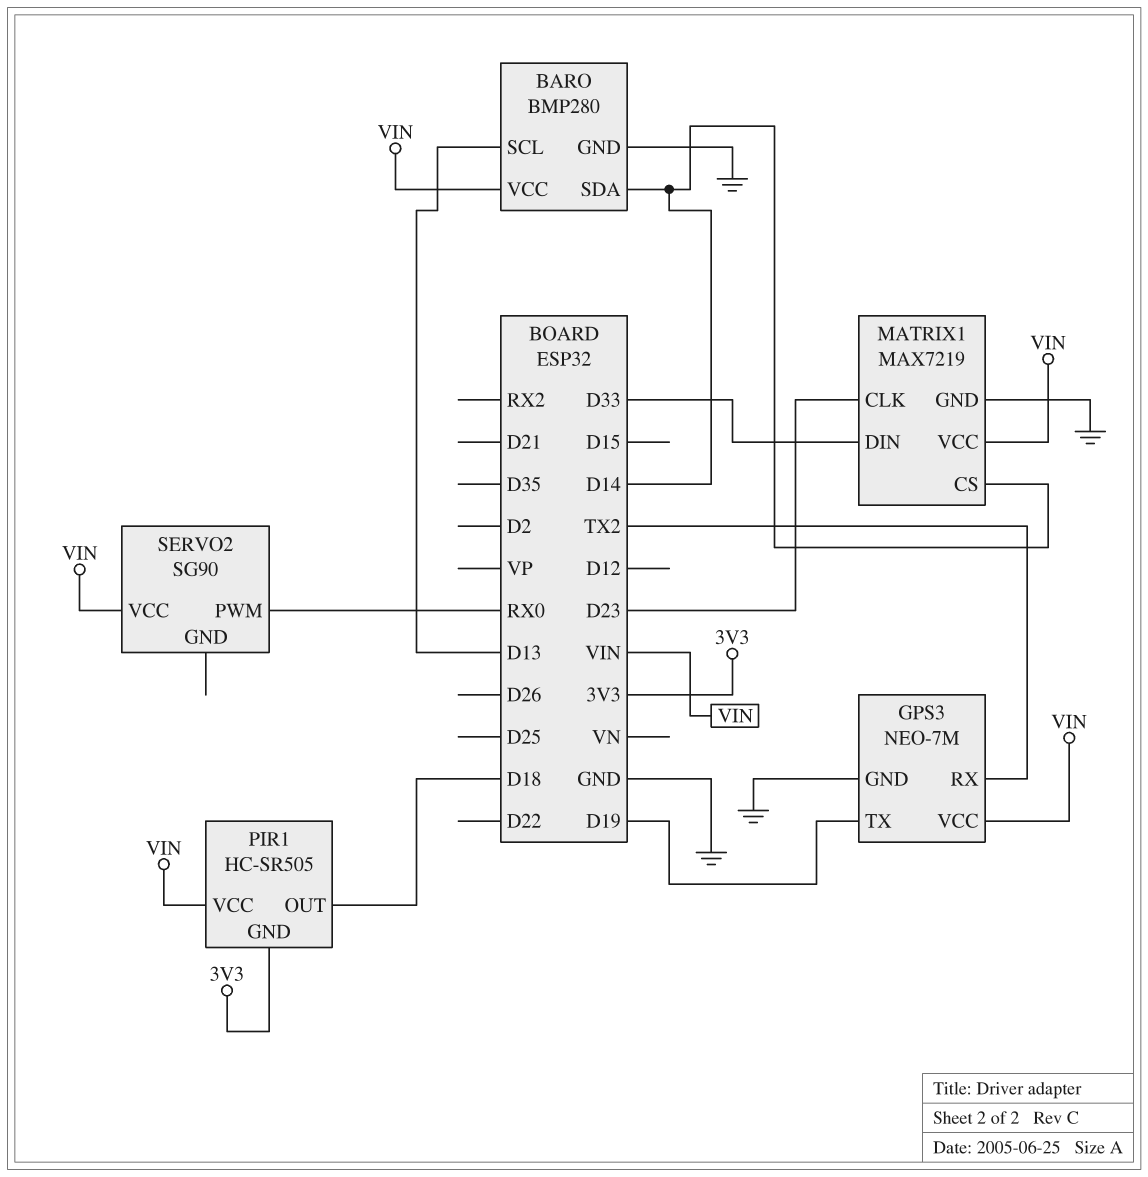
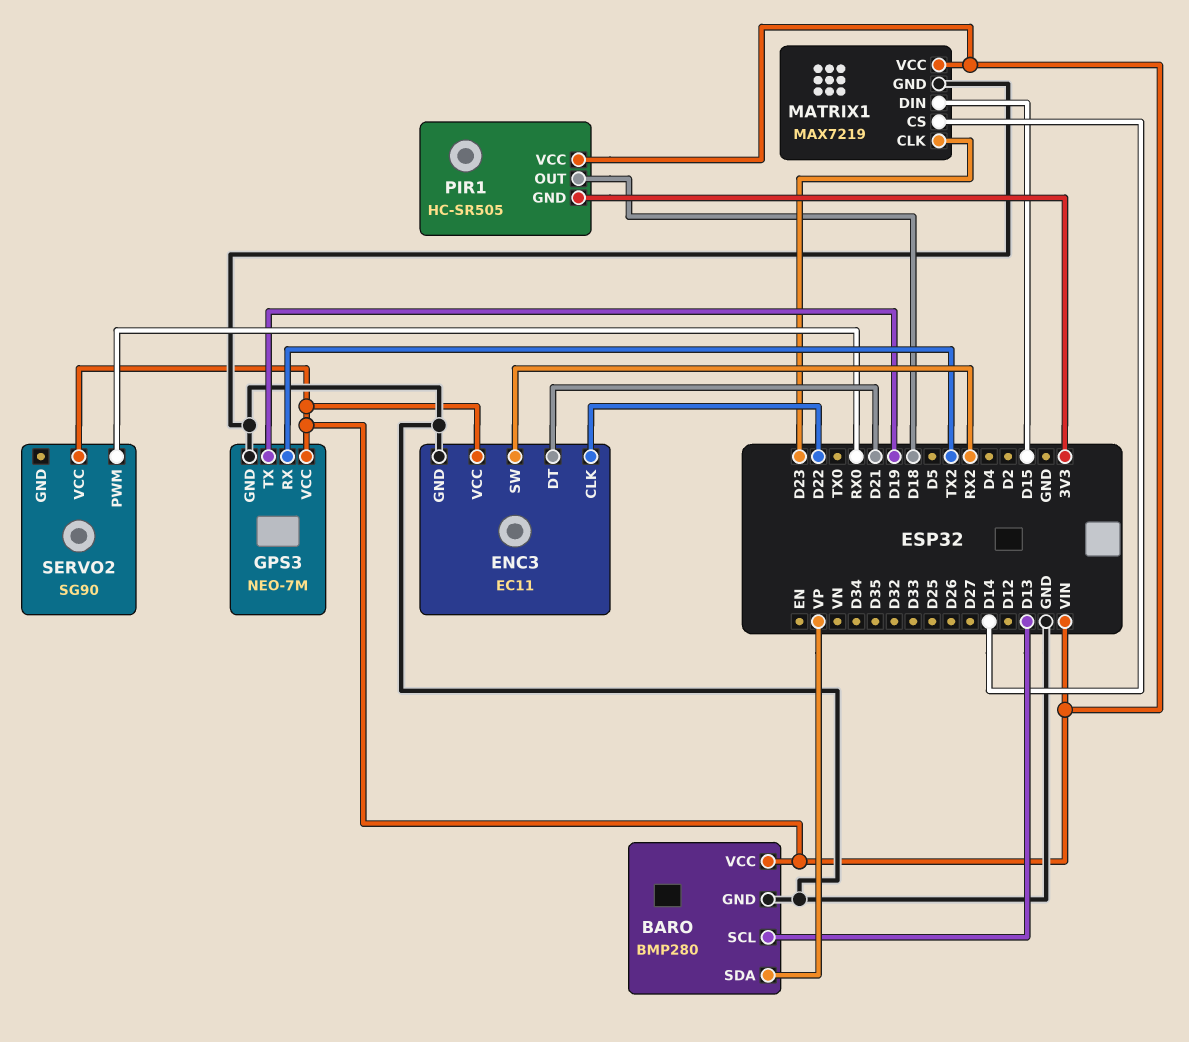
BARO pin SDA: D14 -> VP
ENC3: none -> EC11
ENC3 pin CLK: none -> D22
ENC3 pin DT: none -> D21
ENC3 pin GND: none -> GND
ENC3 pin SW: none -> RX2
ENC3 pin VCC: none -> VIN
MATRIX1 pin DIN: D33 -> D15

